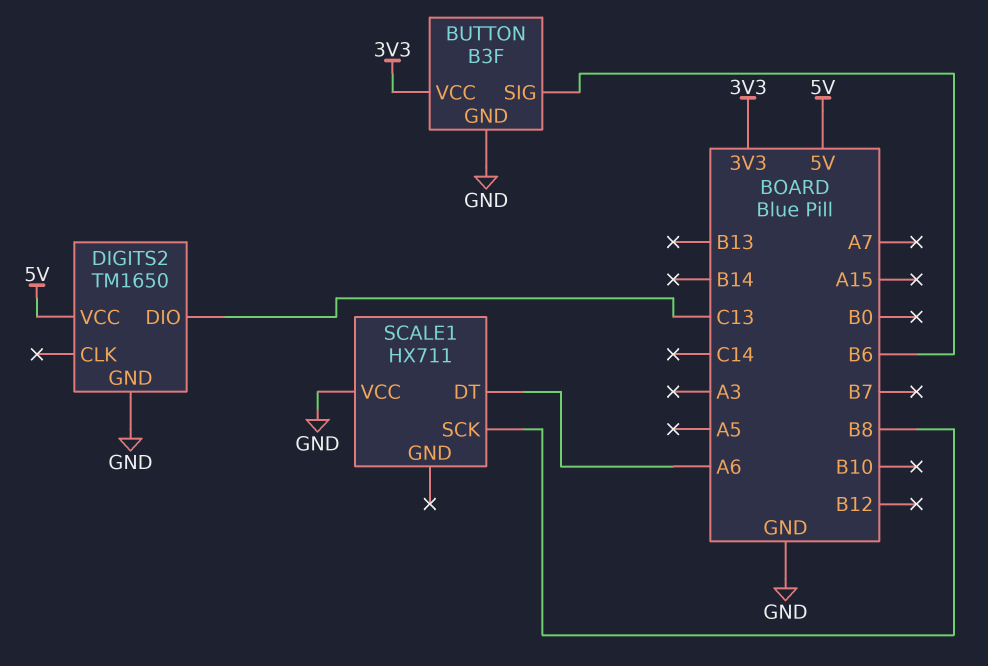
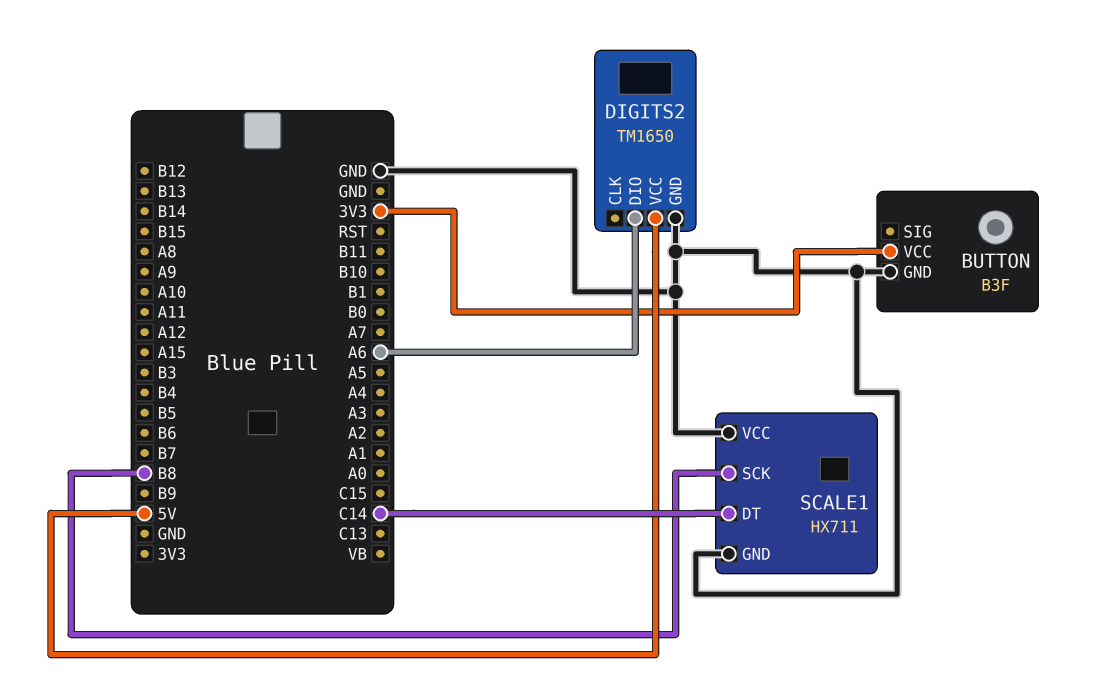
BUTTON pin SIG: B6 -> none
DIGITS2 pin DIO: C13 -> A6
SCALE1 pin DT: A6 -> C14
SCALE1 pin GND: none -> GND

